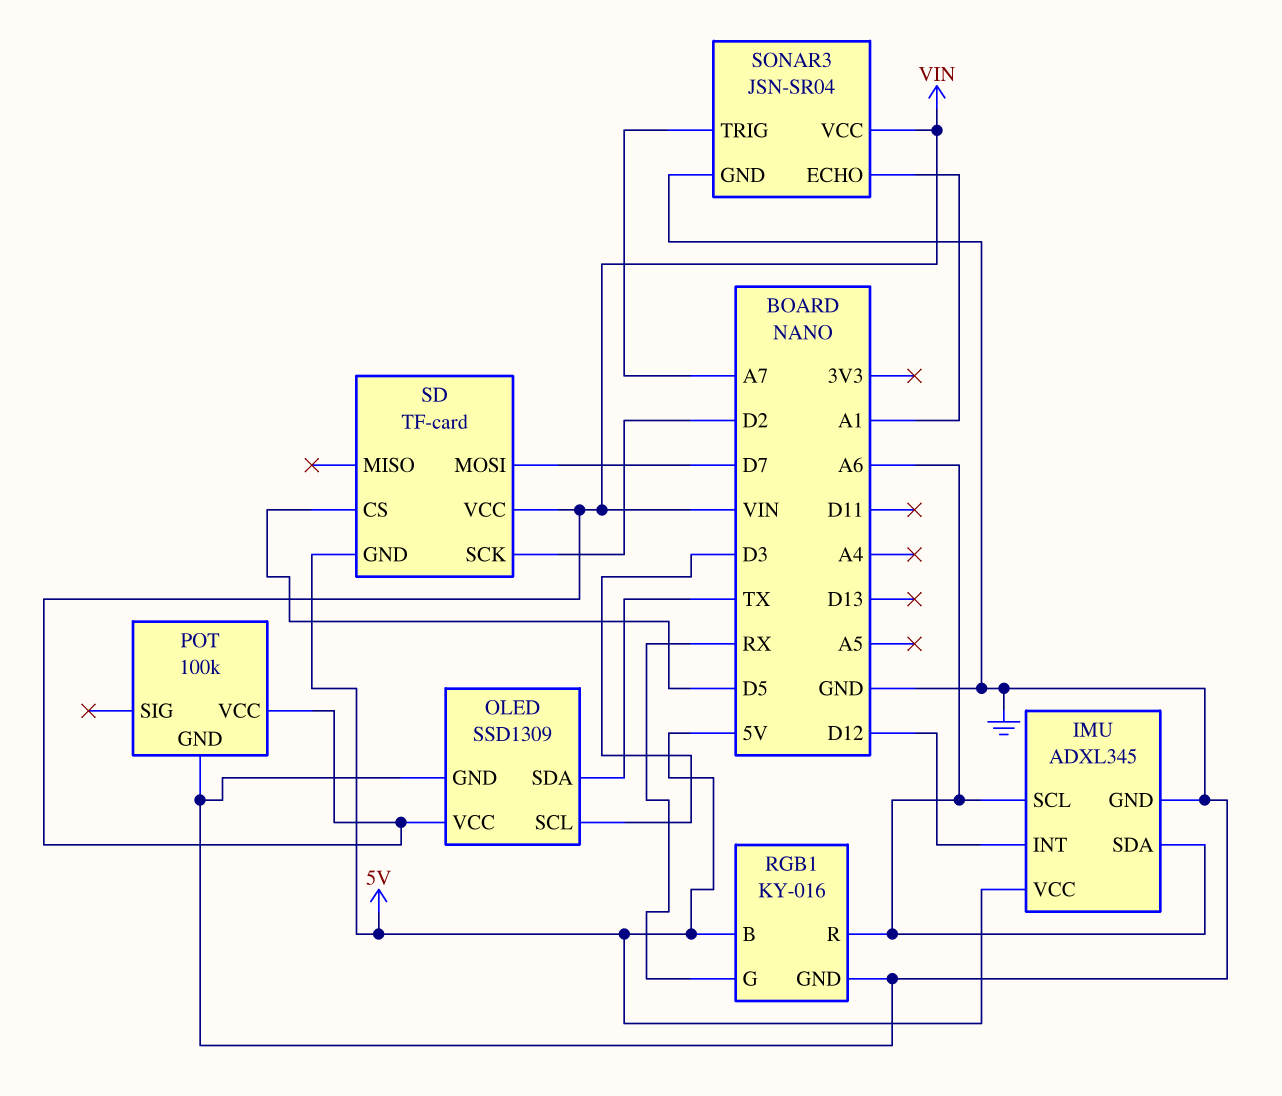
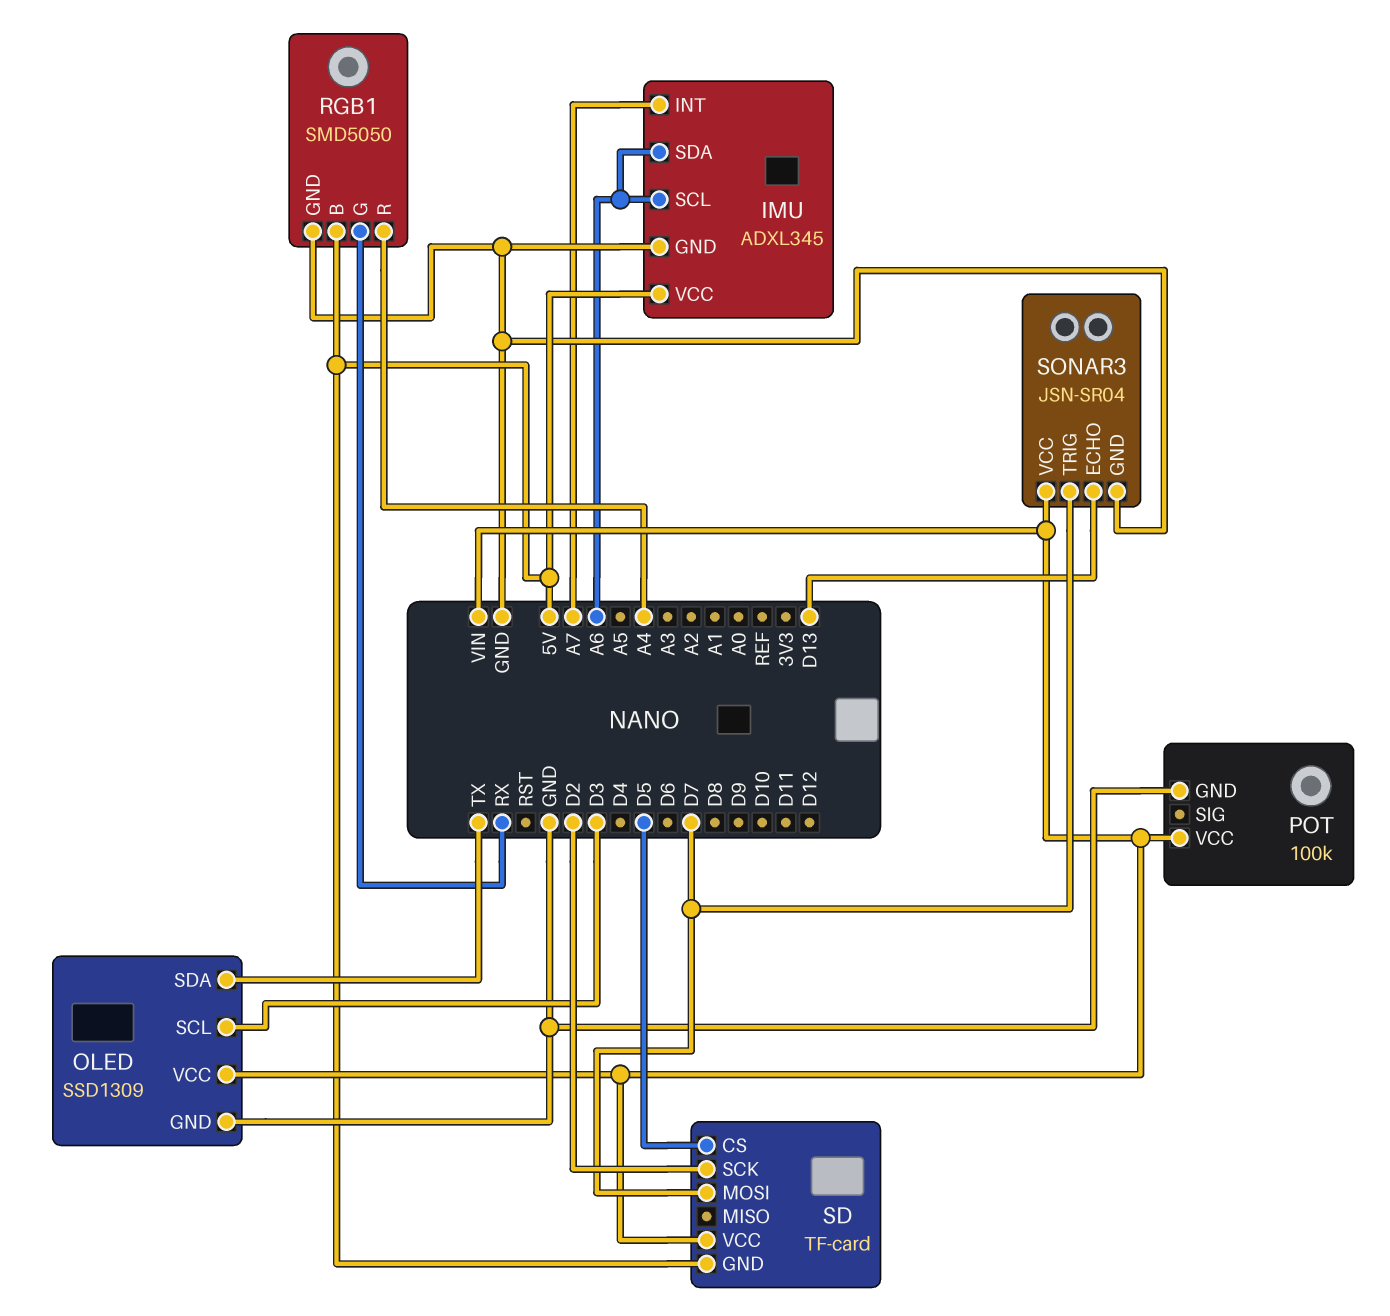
IMU pin INT: D12 -> A7
RGB1: KY-016 -> SMD5050
RGB1 pin R: A6 -> A4
SONAR3 pin ECHO: A1 -> D13
SONAR3 pin TRIG: A7 -> D7

